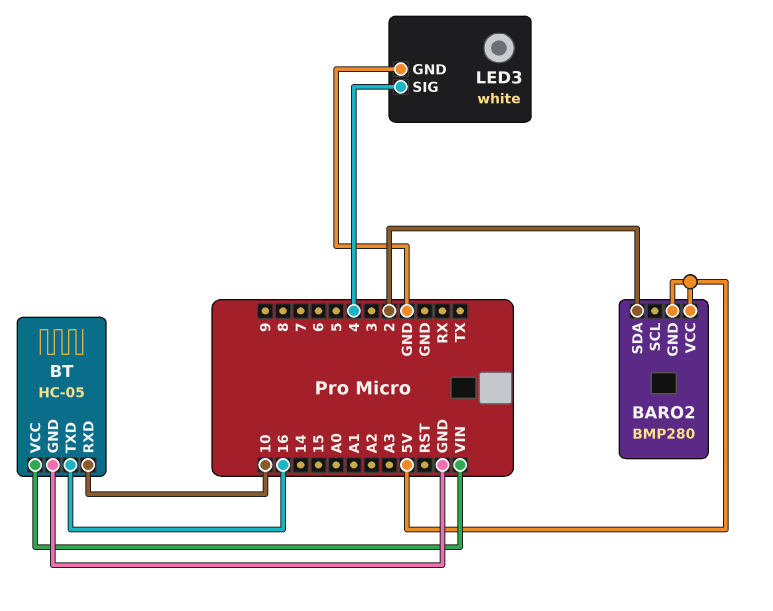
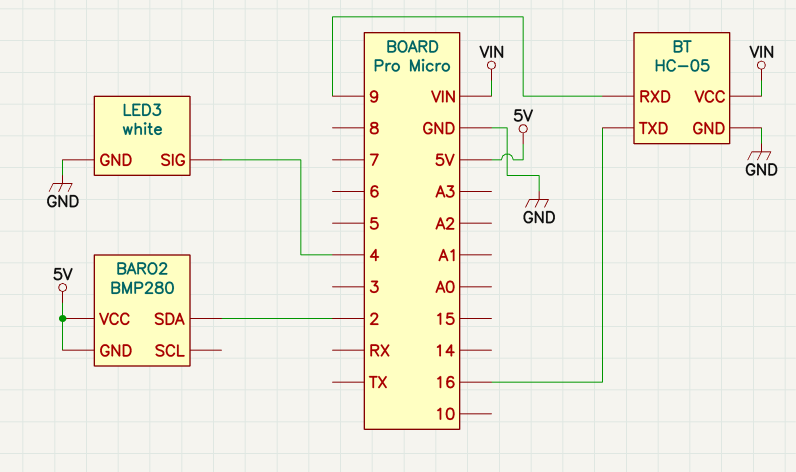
BT pin RXD: 10 -> 9

